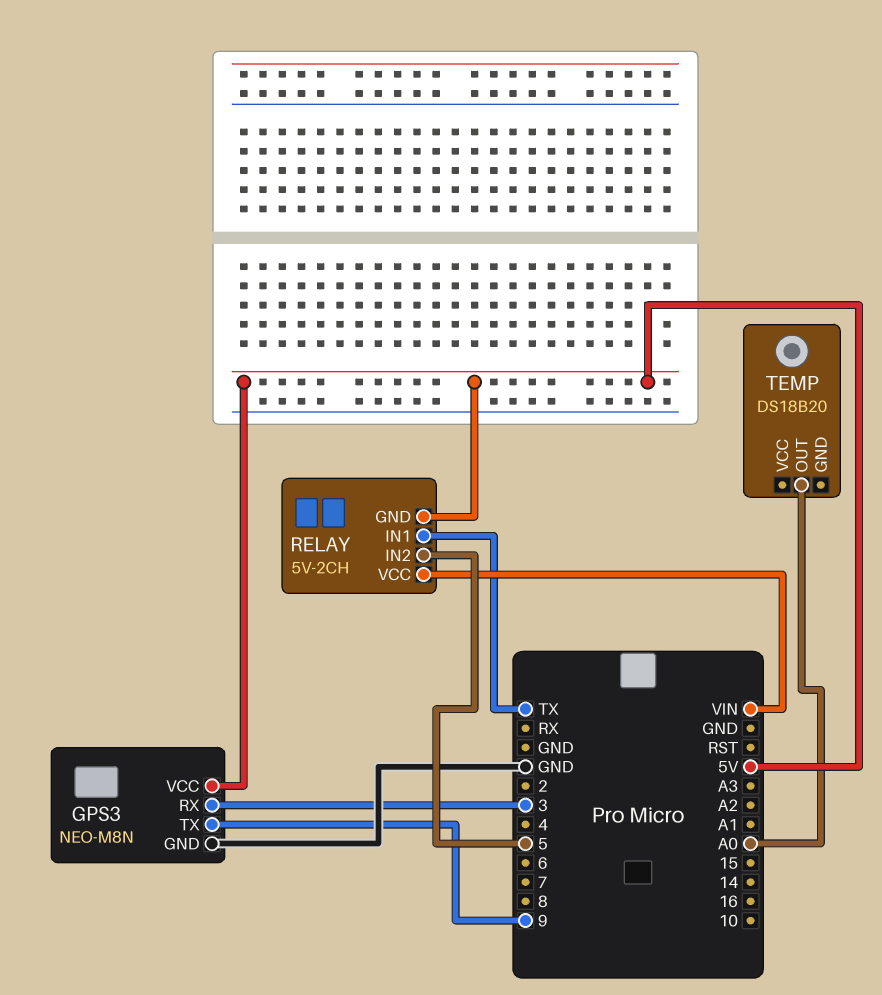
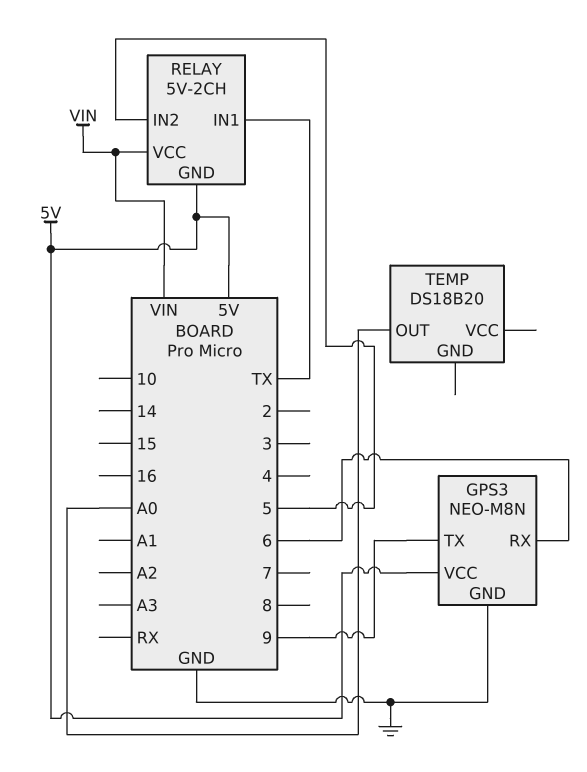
GPS3 pin RX: 3 -> 6

